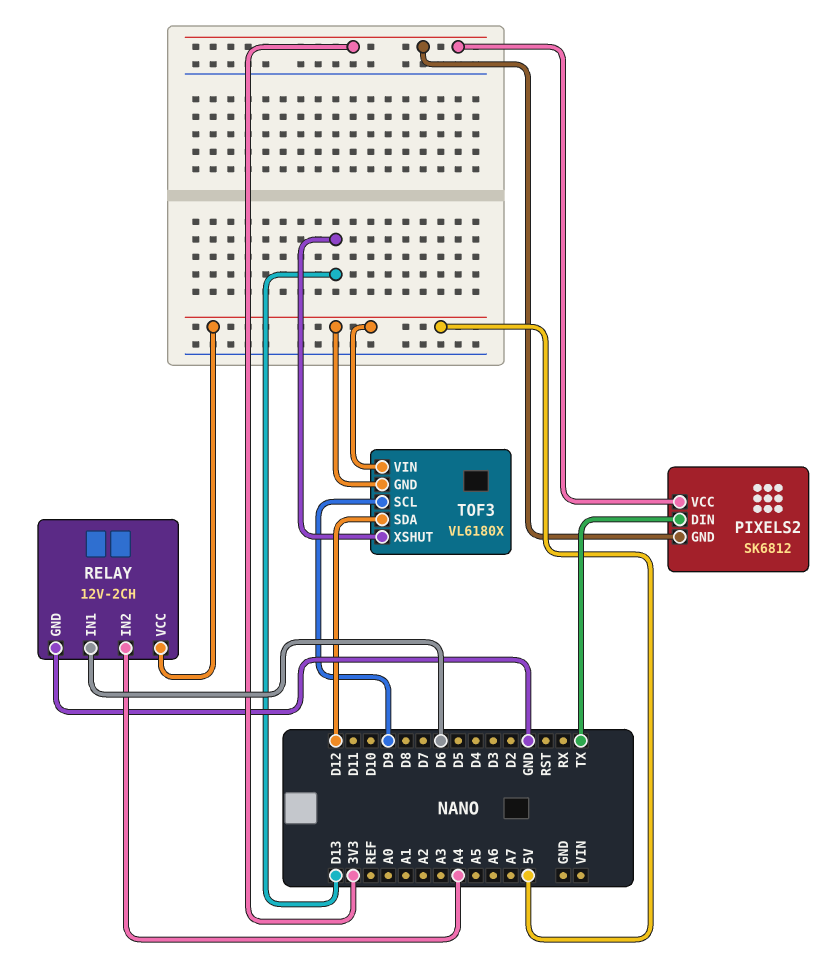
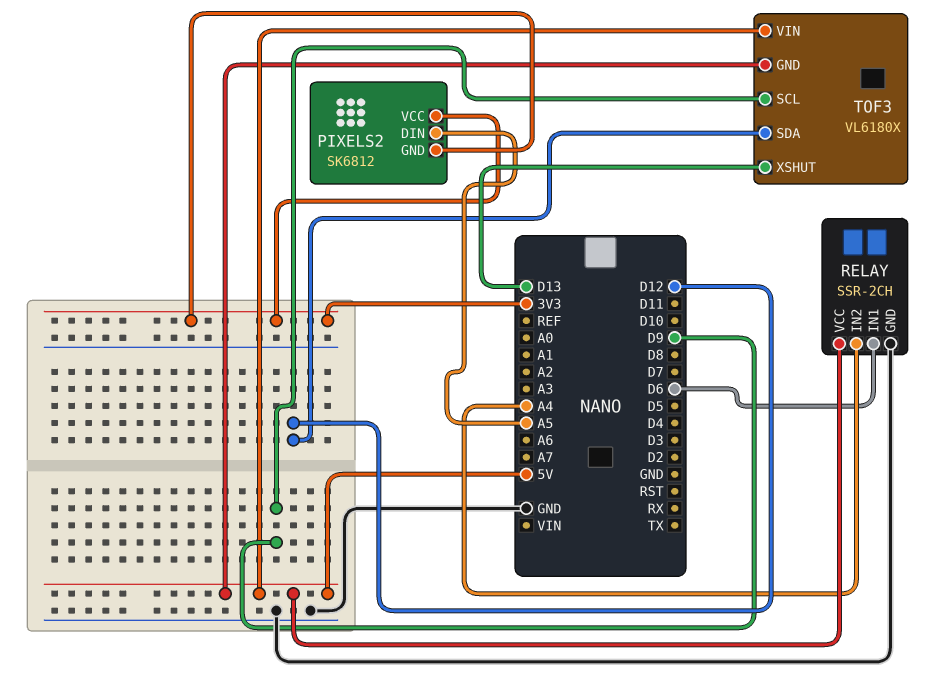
PIXELS2 pin DIN: TX -> A5
RELAY: 12V-2CH -> SSR-2CH

